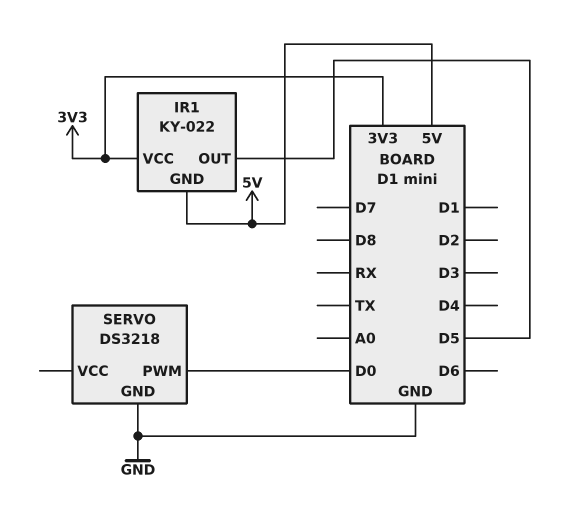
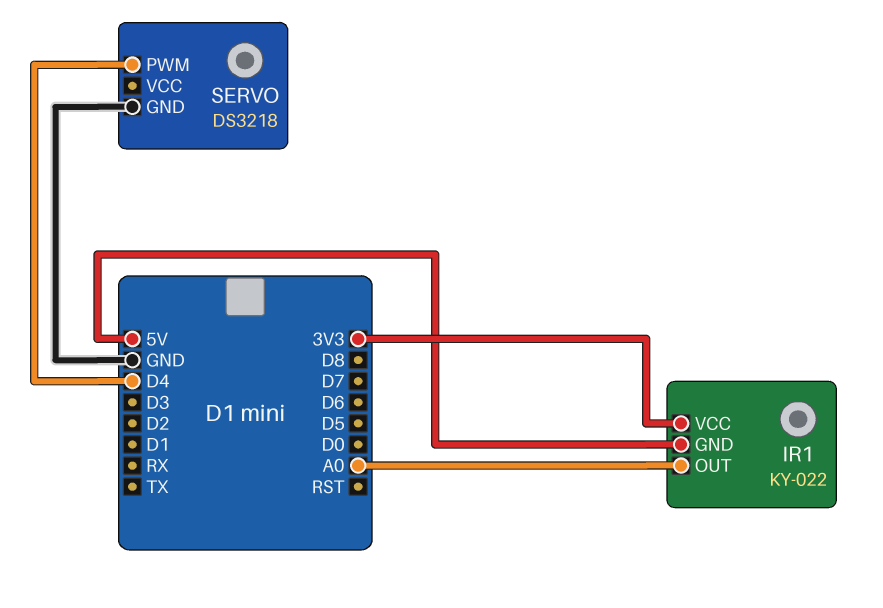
IR1 pin OUT: D5 -> A0
SERVO pin PWM: D0 -> D4

